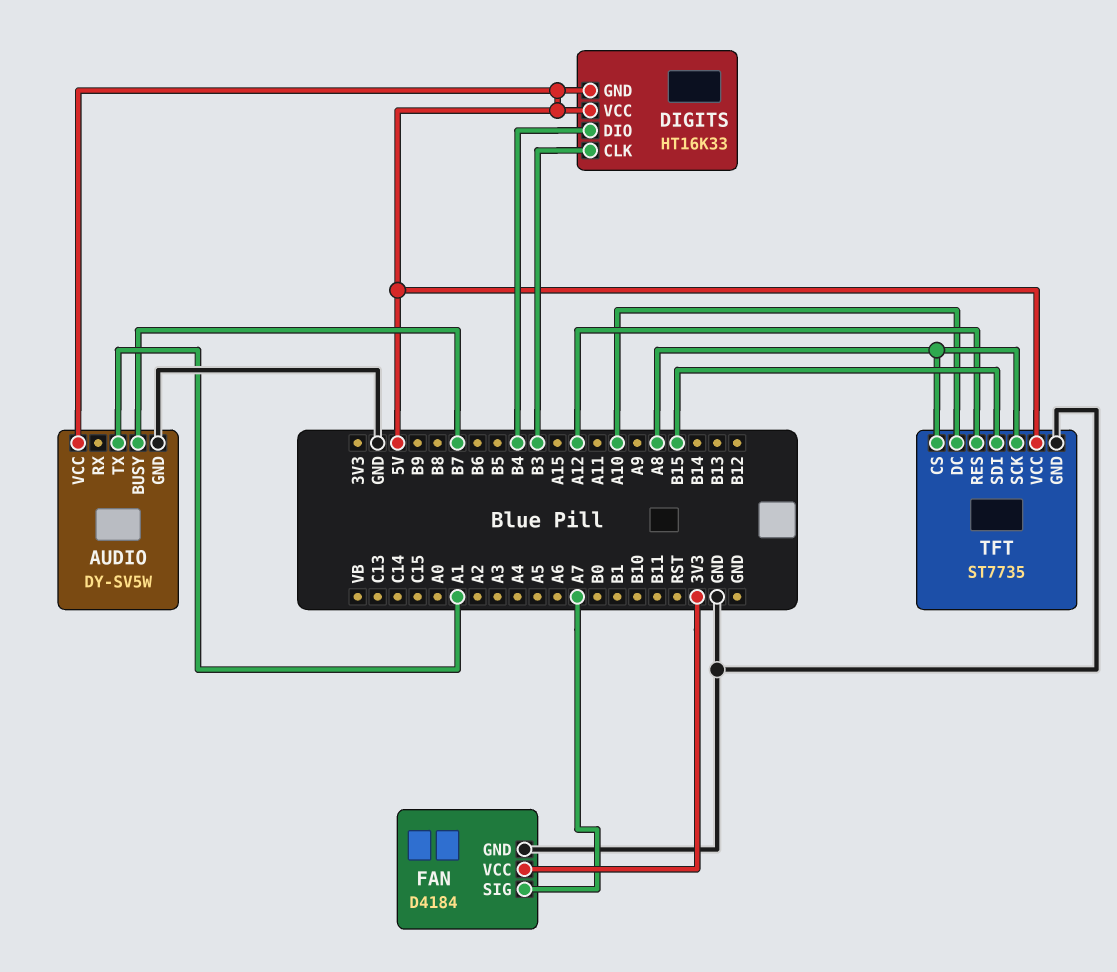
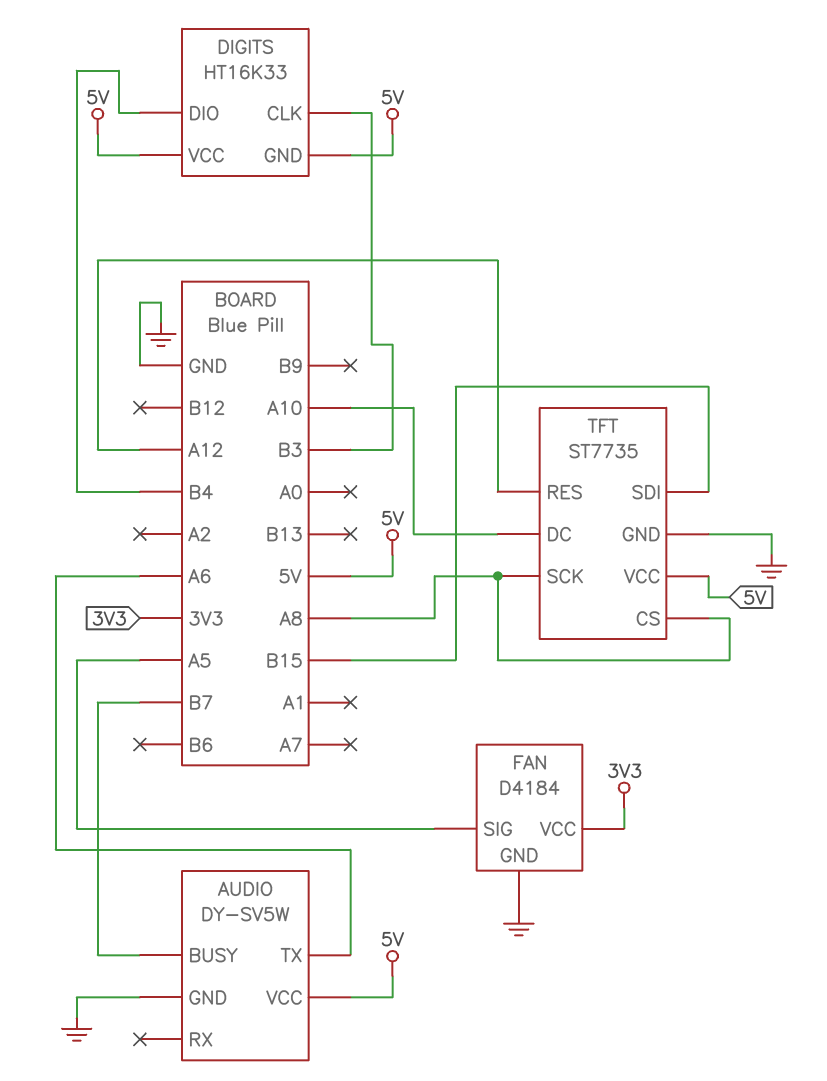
AUDIO pin TX: A1 -> A6
FAN pin SIG: A7 -> A5

